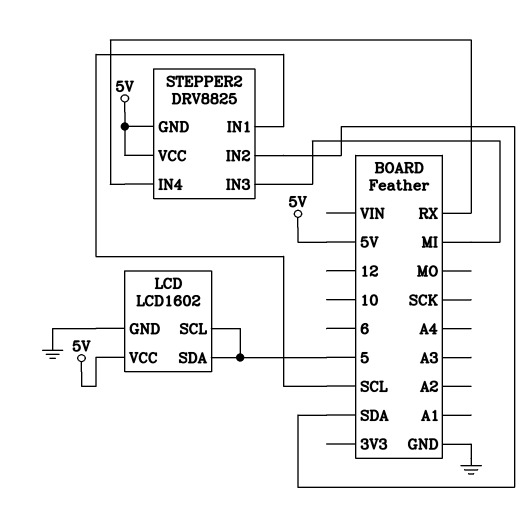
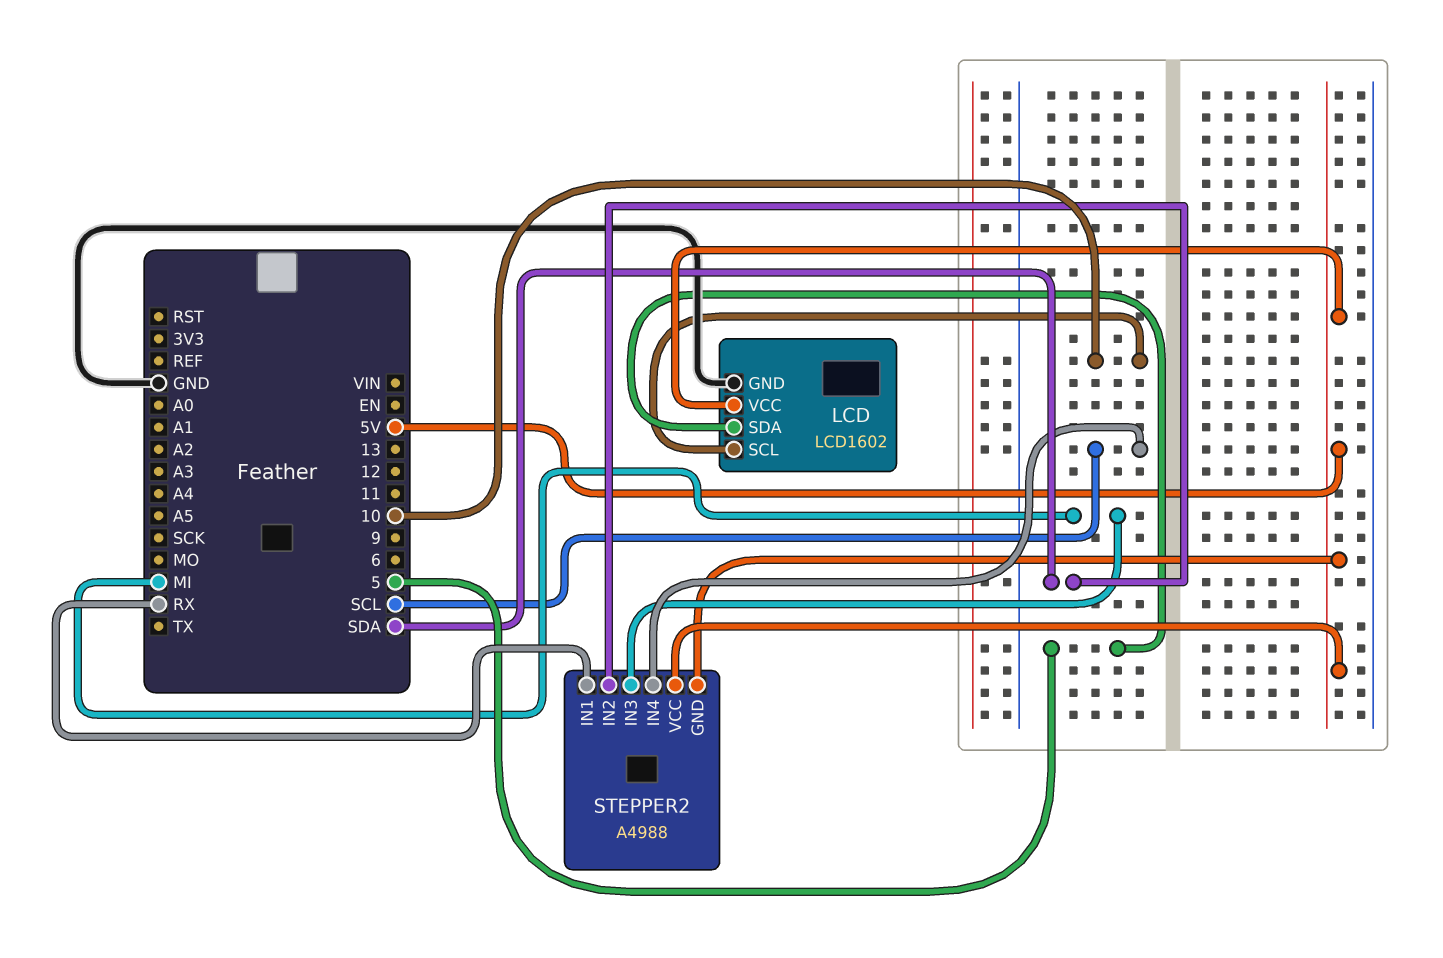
LCD pin SCL: 5 -> 10
STEPPER2: DRV8825 -> A4988
STEPPER2 pin IN1: SCL -> RX
STEPPER2 pin IN4: RX -> SCL

